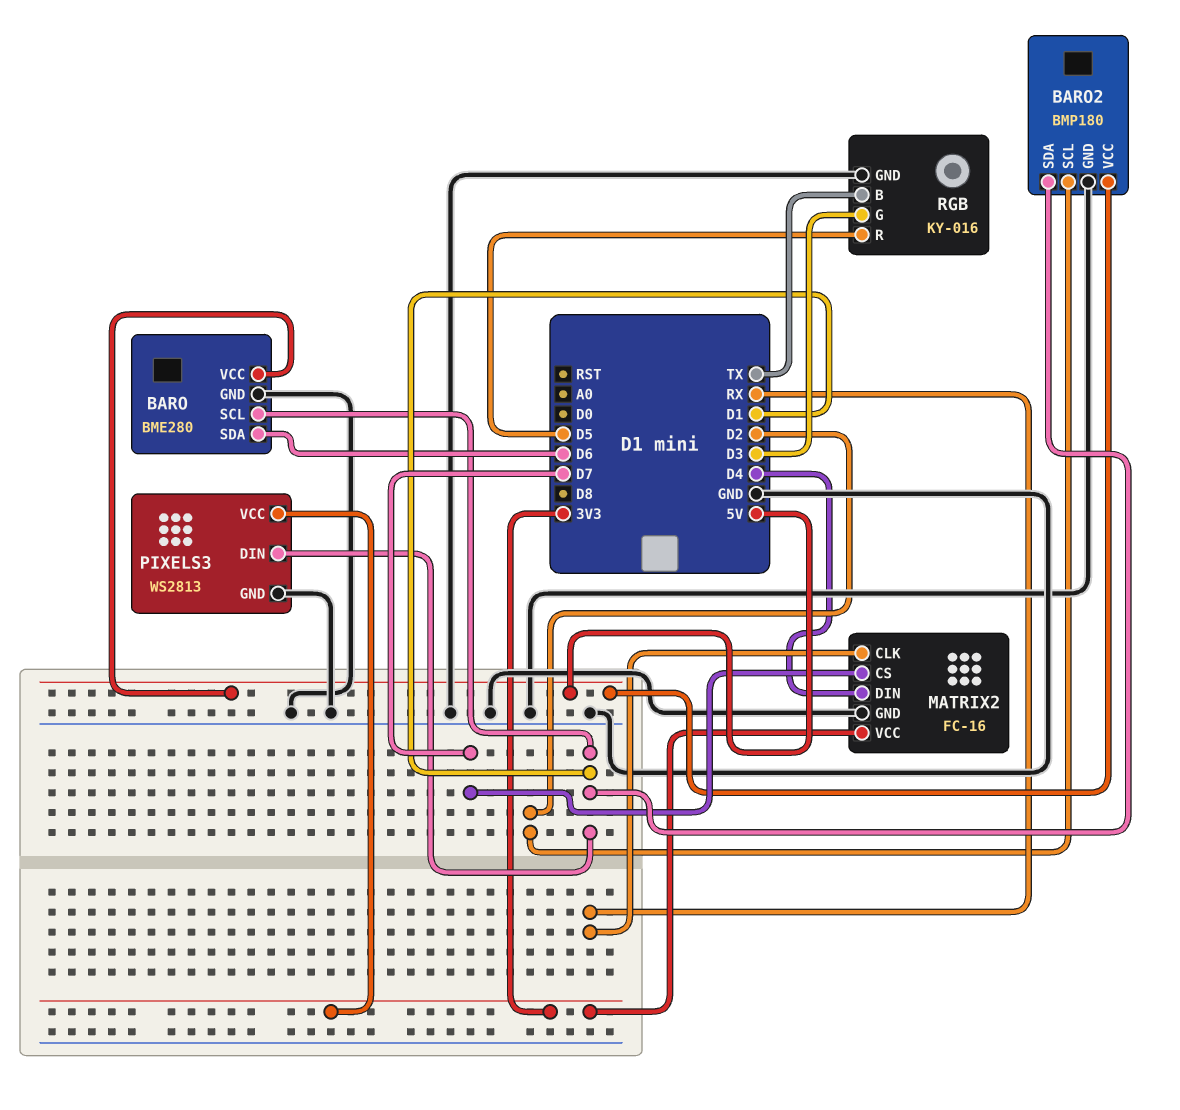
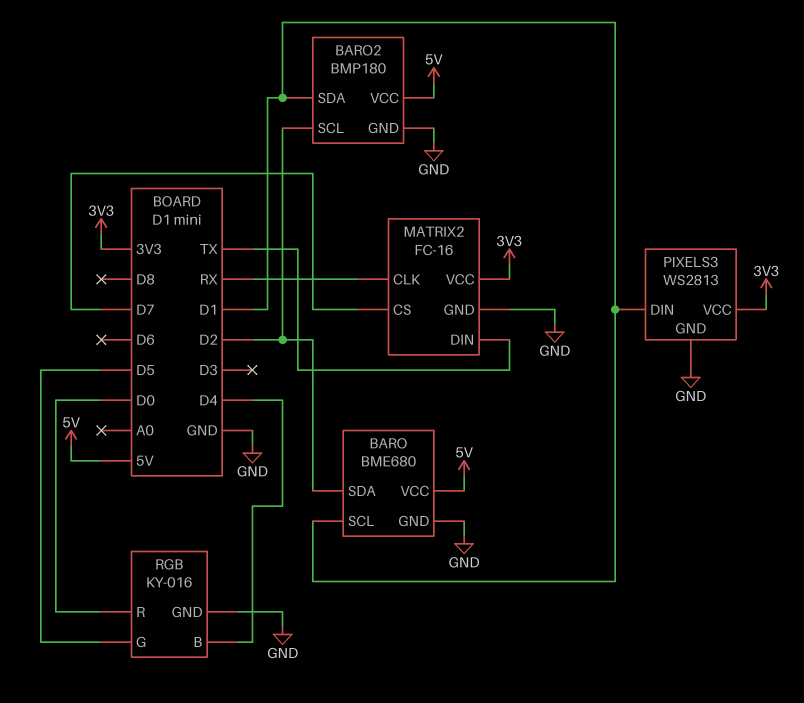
BARO: BME280 -> BME680
BARO pin SDA: D6 -> D2
MATRIX2 pin DIN: D4 -> TX
RGB pin B: TX -> D4
RGB pin G: D3 -> D5
RGB pin R: D5 -> D0

